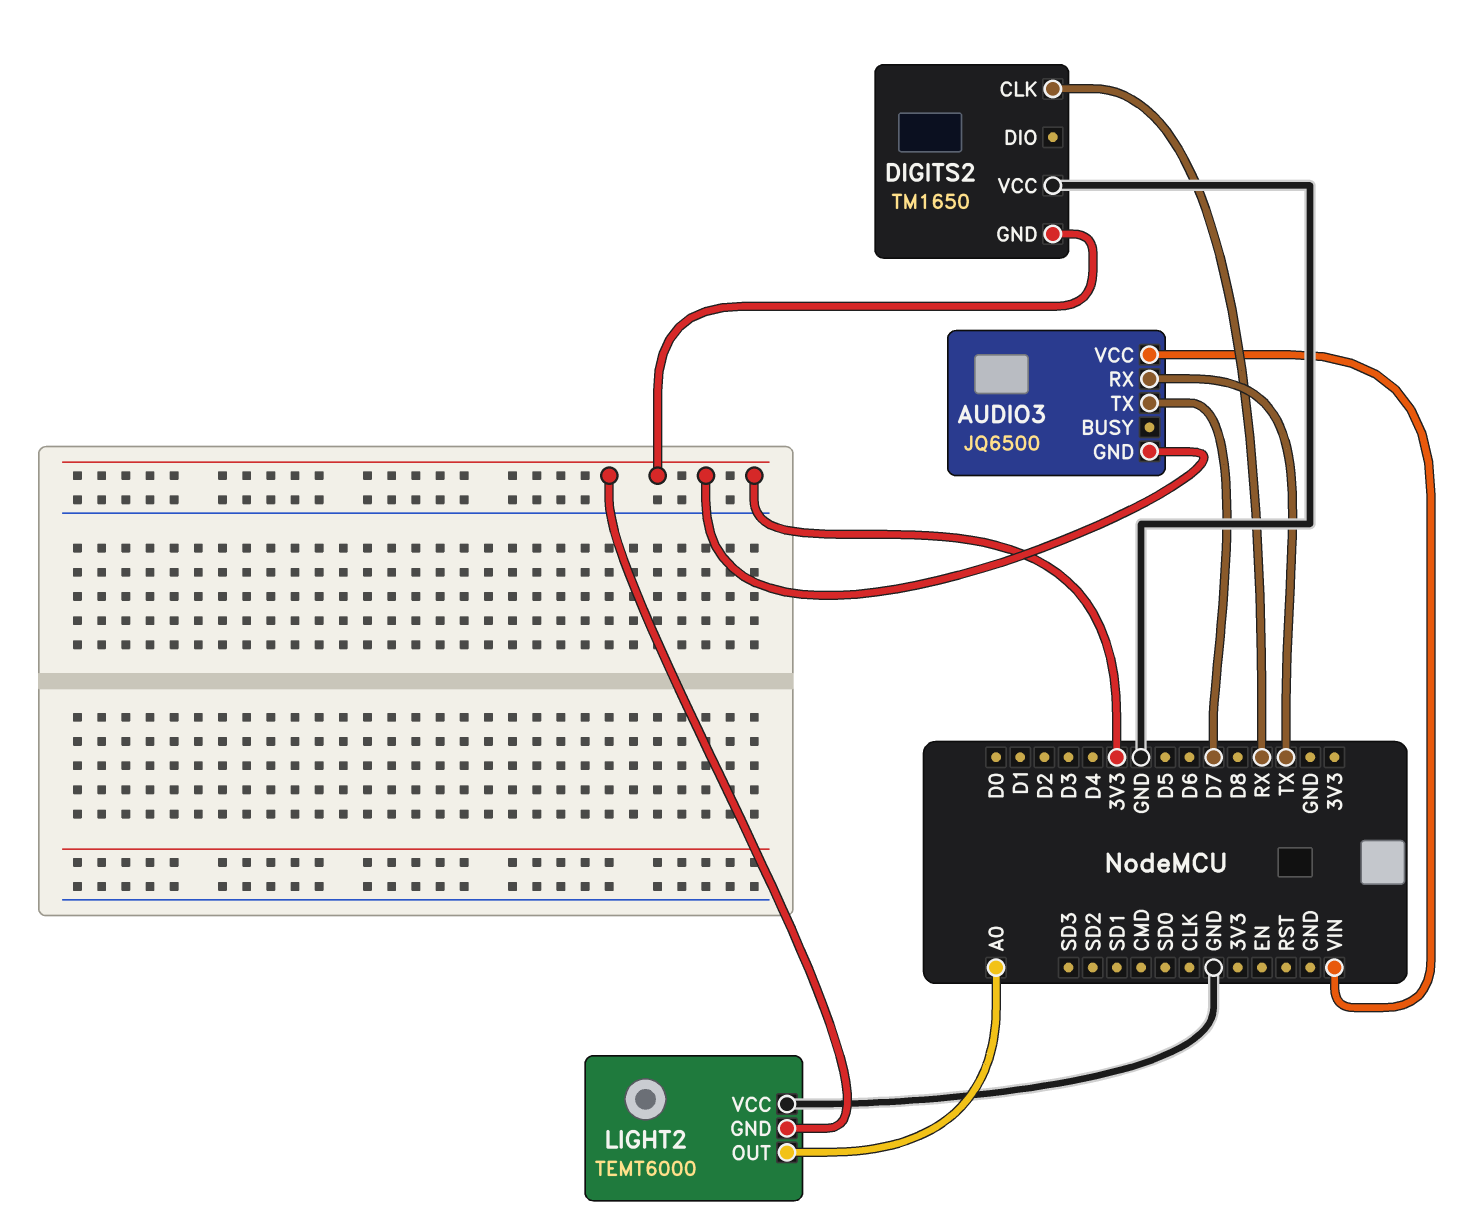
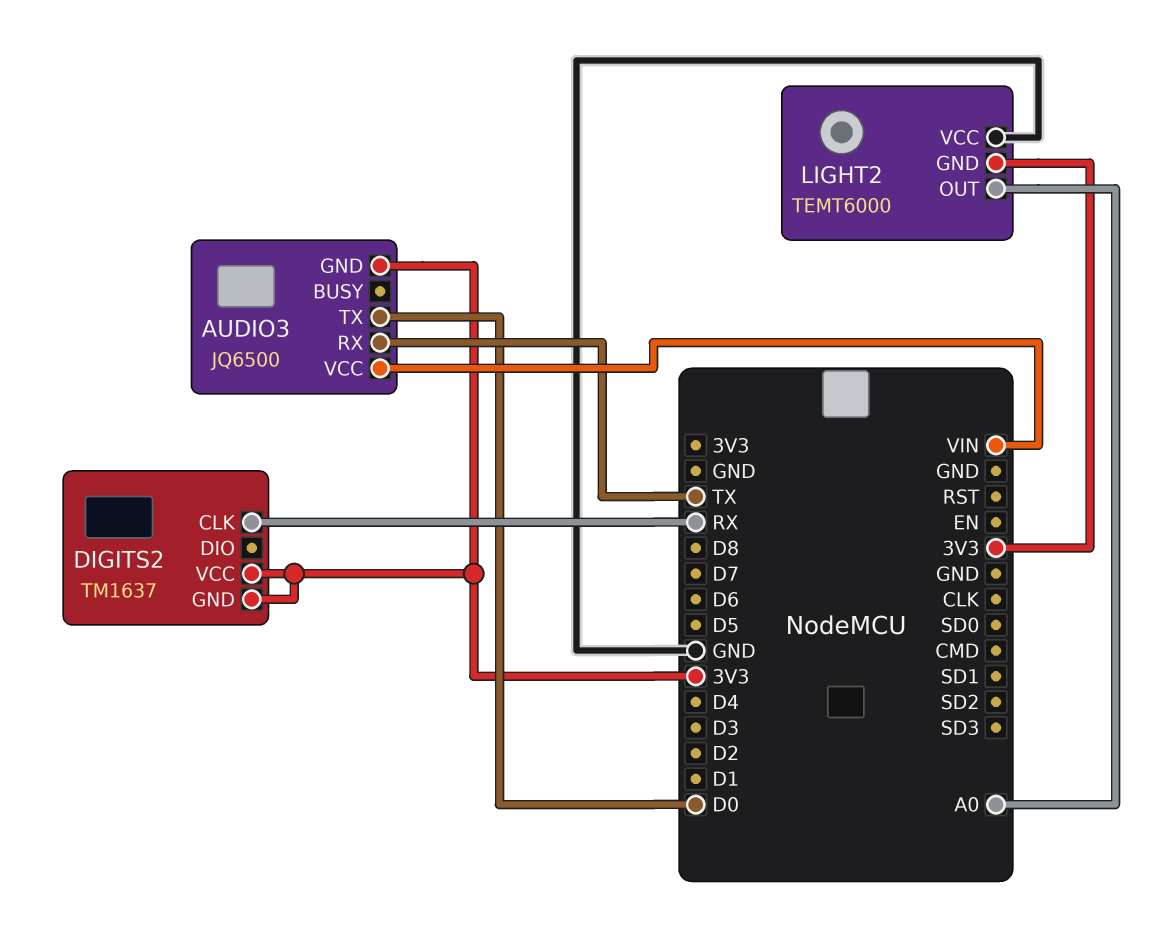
AUDIO3 pin TX: D7 -> D0
DIGITS2: TM1650 -> TM1637
DIGITS2 pin VCC: GND -> 3V3

